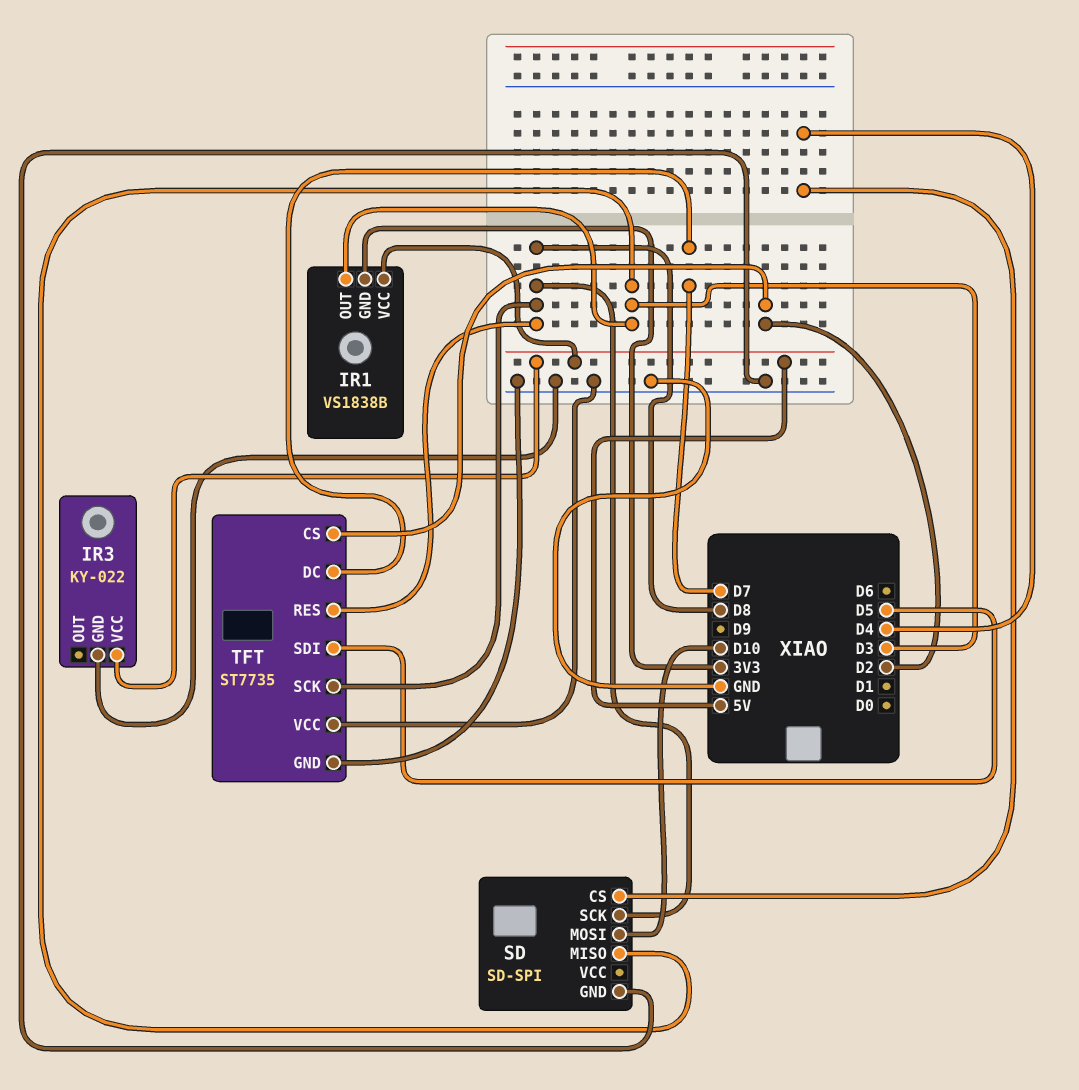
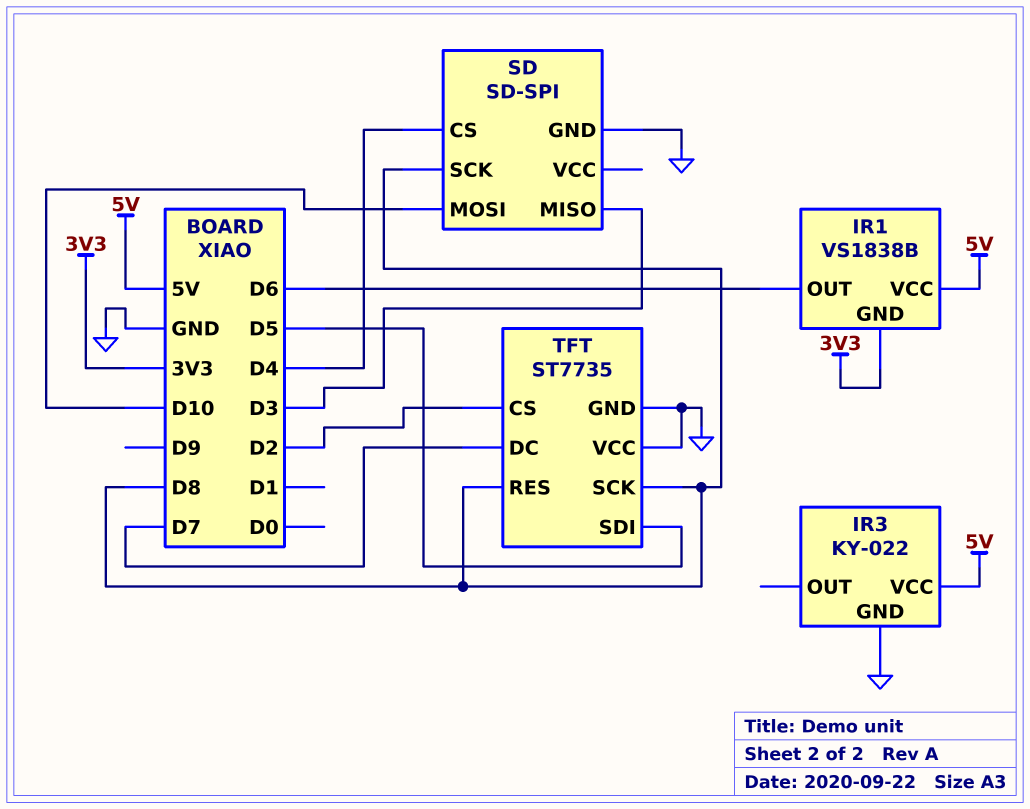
IR1 pin OUT: D3 -> D6

